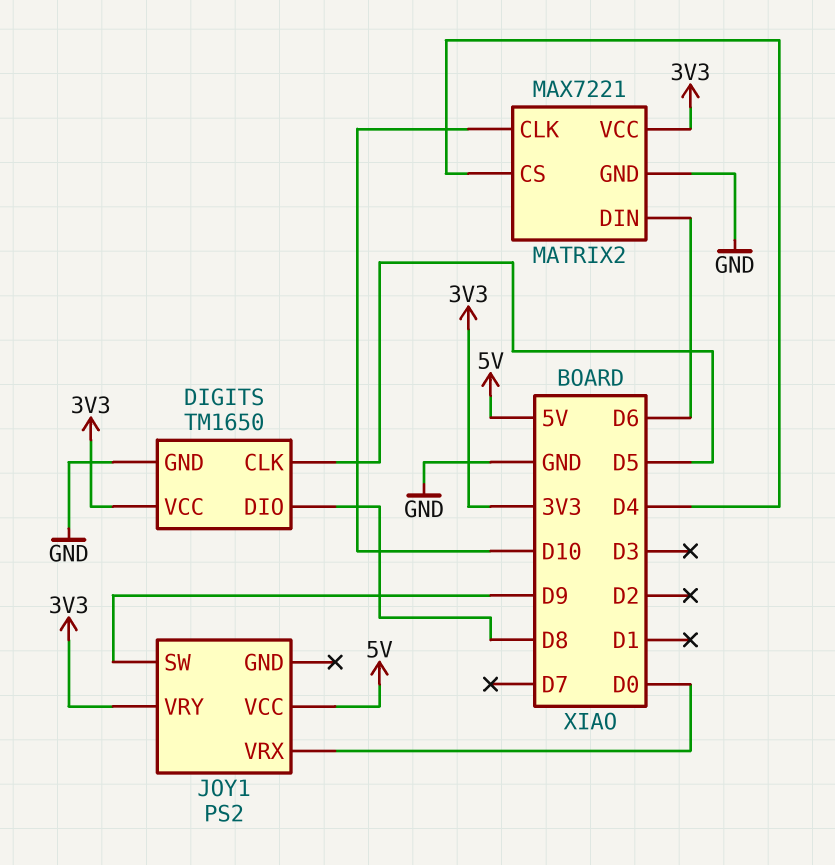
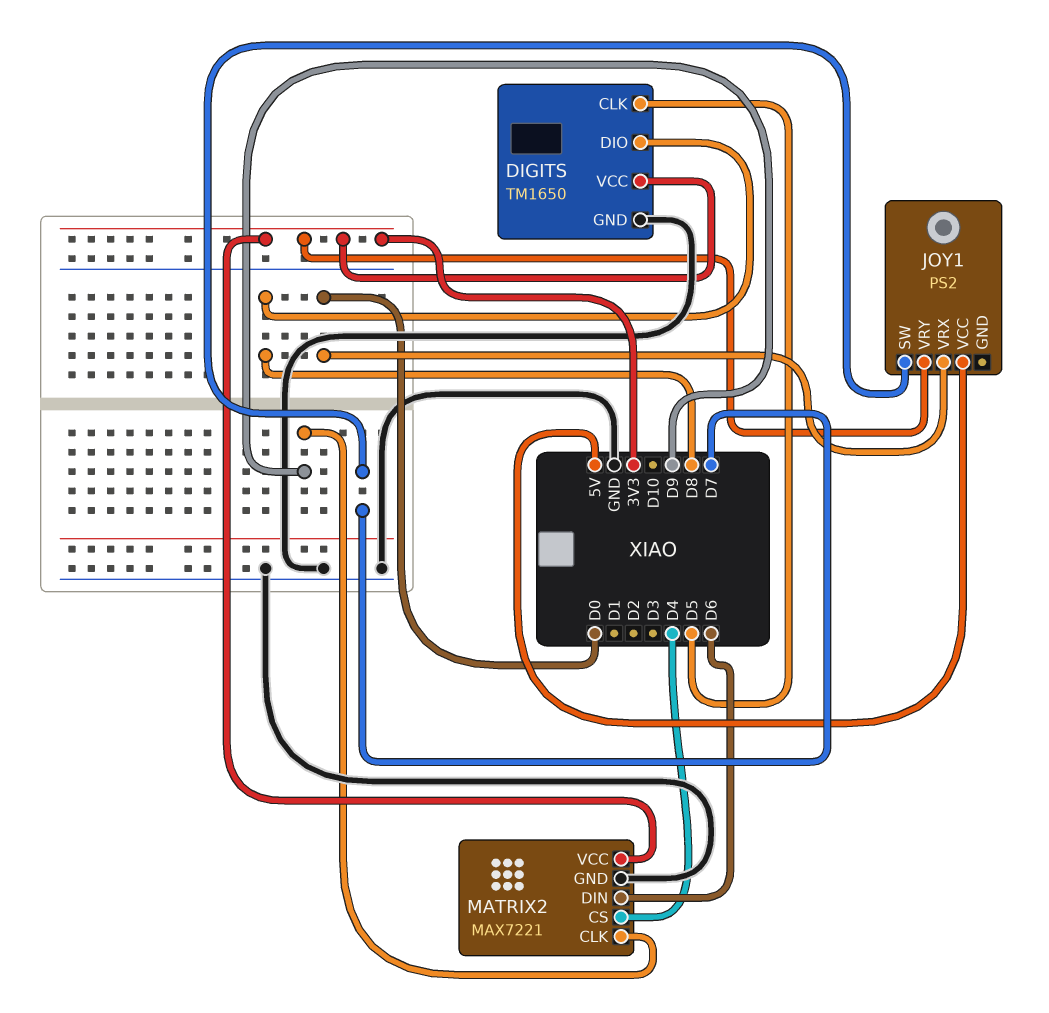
JOY1 pin SW: D9 -> D7
MATRIX2 pin CLK: D10 -> D9

